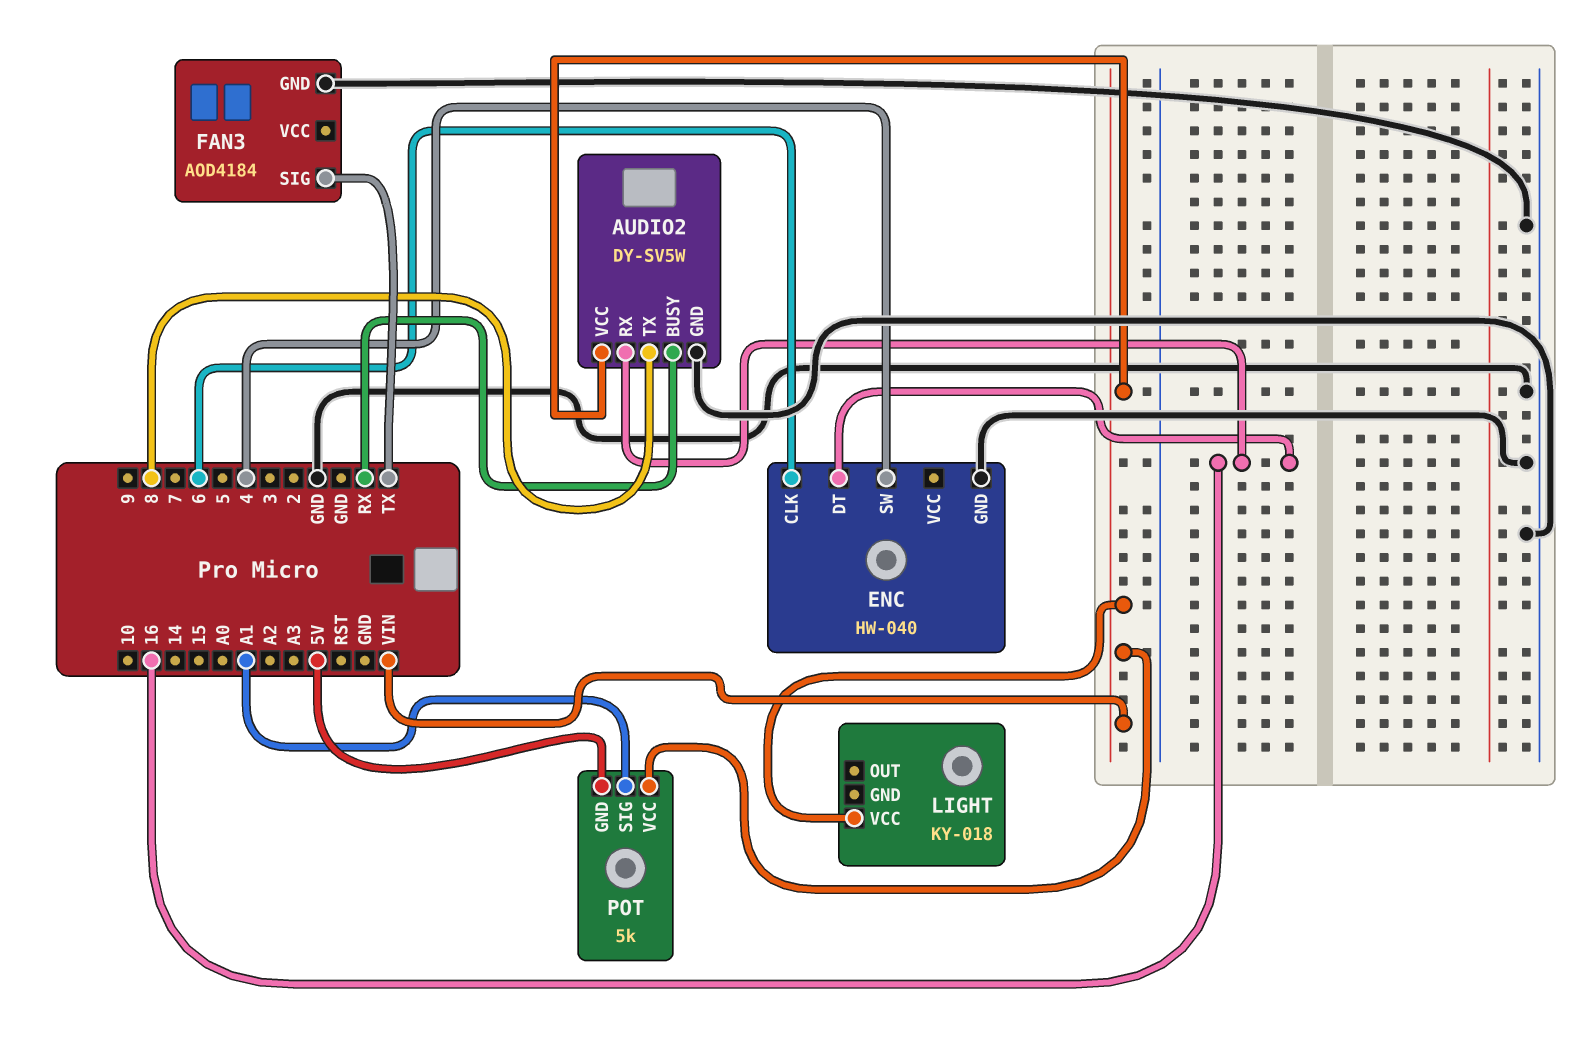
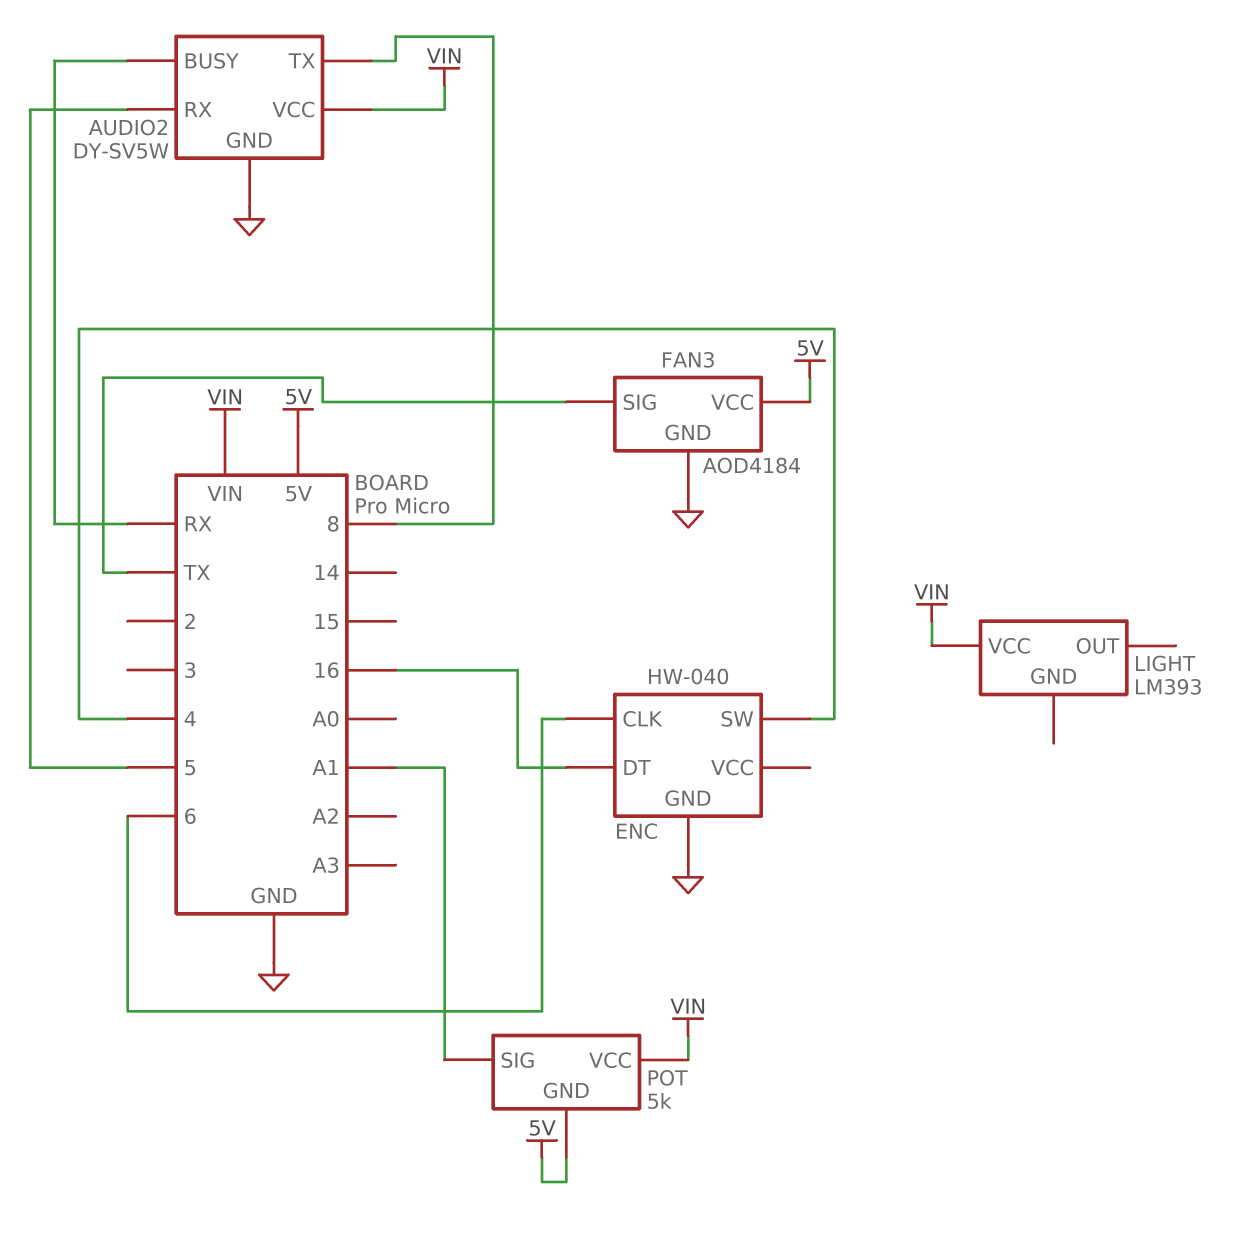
AUDIO2 pin RX: 16 -> 5
FAN3 pin VCC: none -> 5V
LIGHT: KY-018 -> LM393

